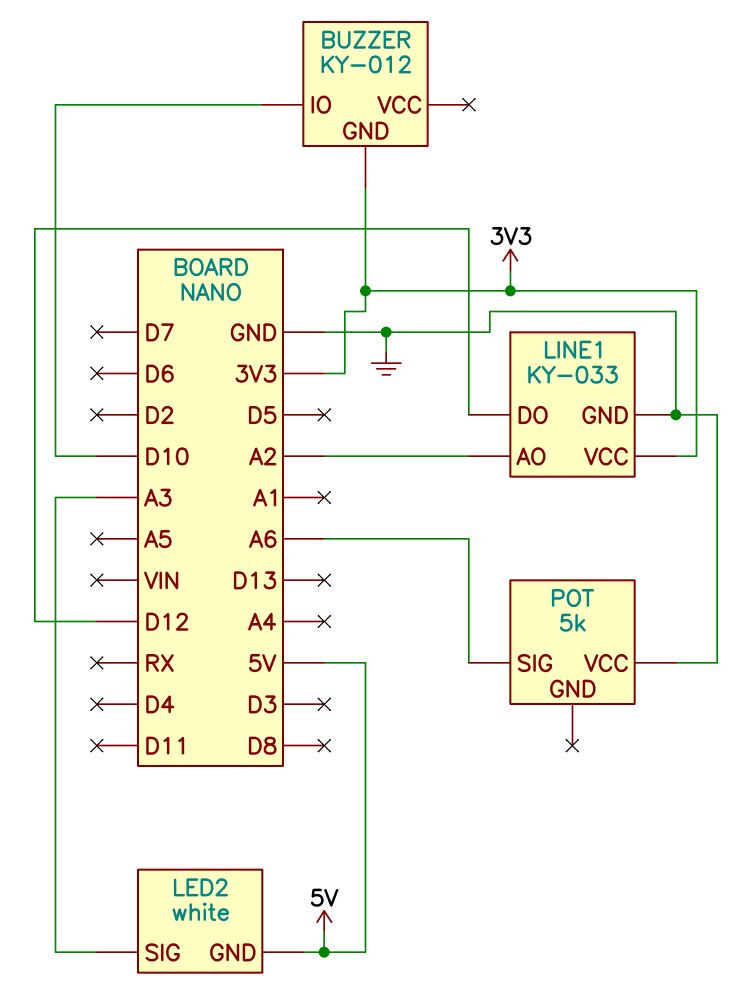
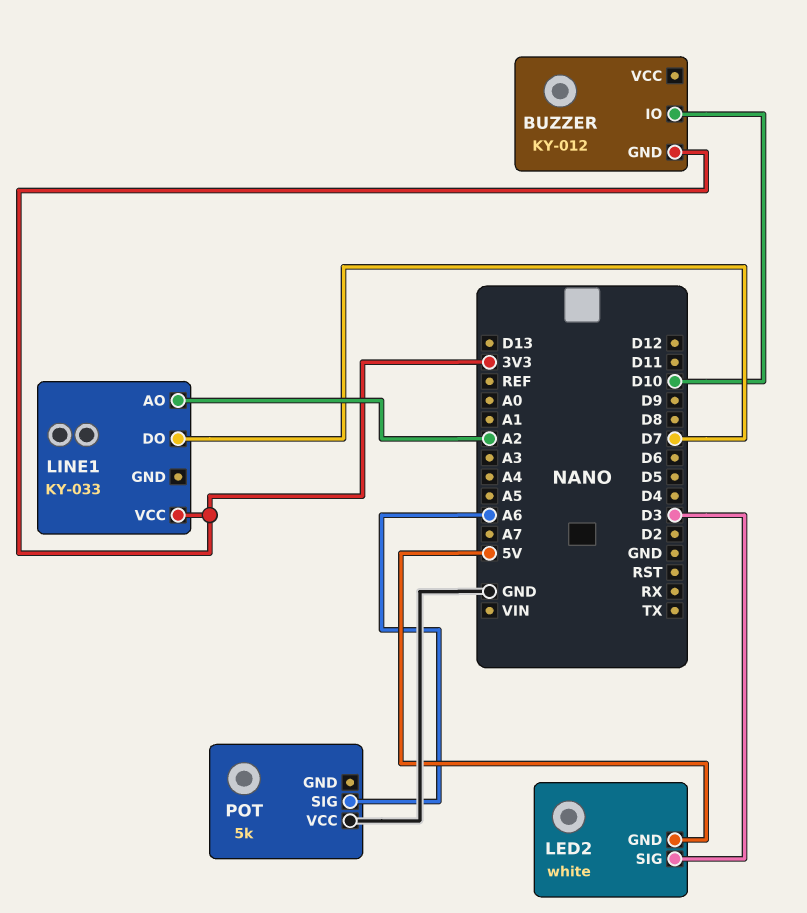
LED2 pin SIG: A3 -> D3
LINE1 pin DO: D12 -> D7
LINE1 pin GND: GND -> none

